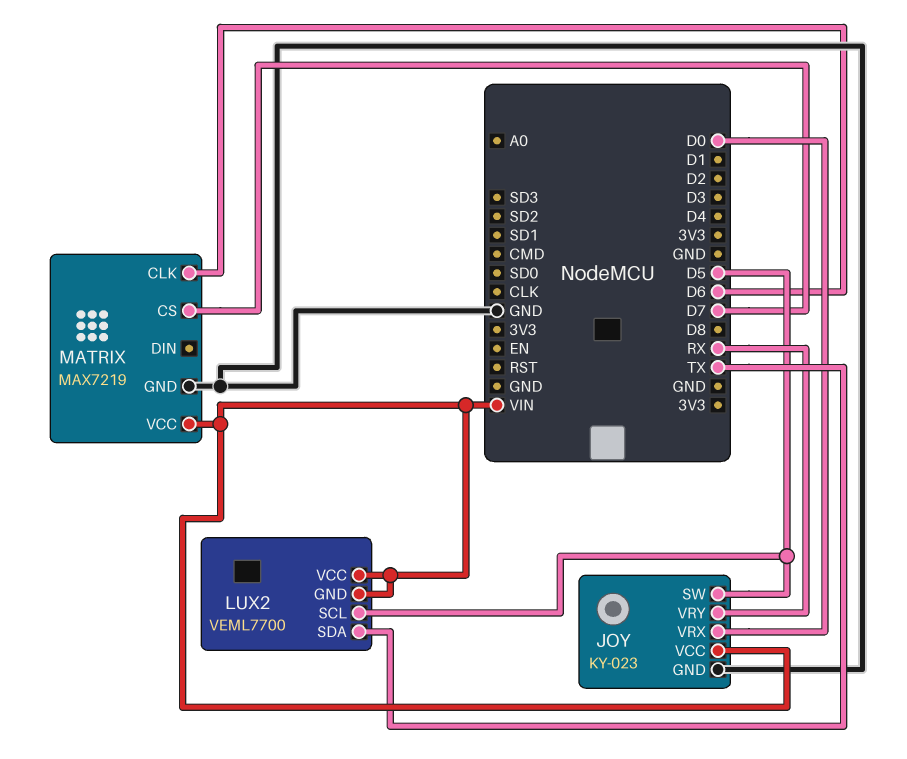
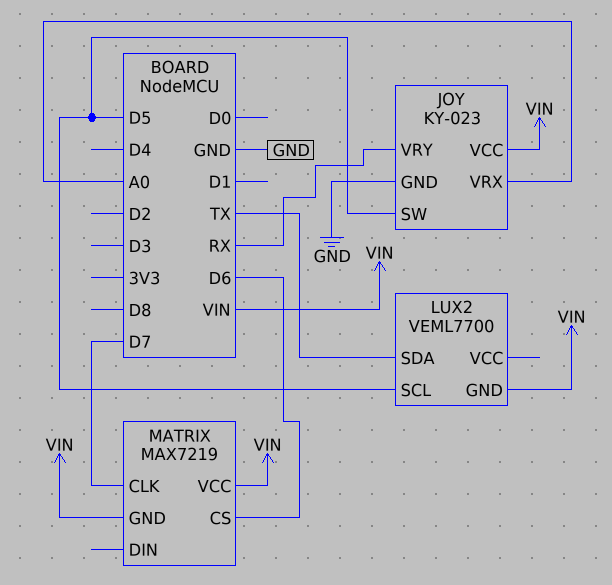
JOY pin VRX: D0 -> A0
LUX2 pin VCC: VIN -> none
MATRIX pin CLK: D6 -> D7
MATRIX pin CS: D7 -> D6
MATRIX pin GND: GND -> VIN

